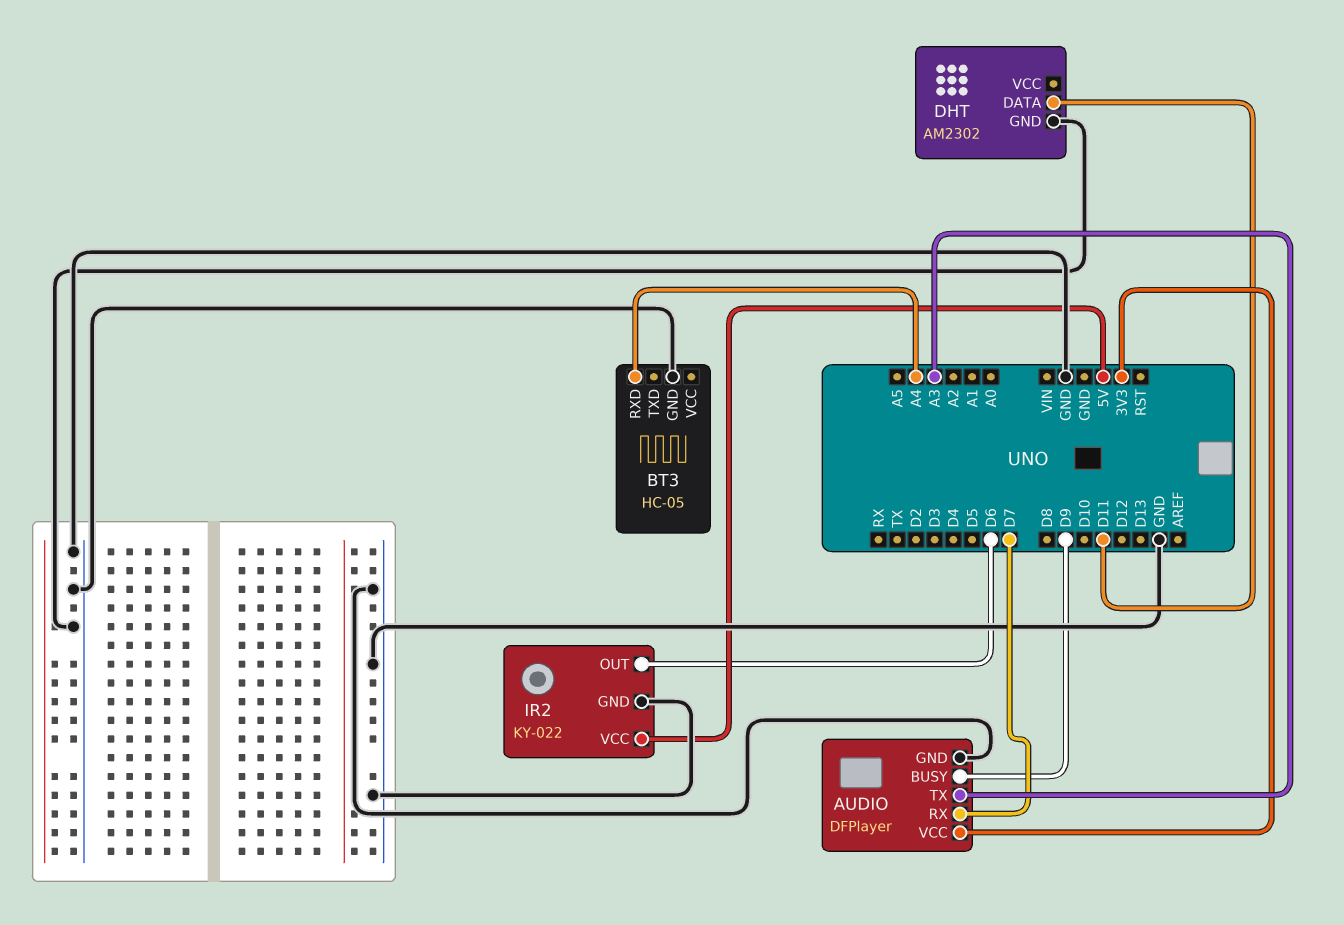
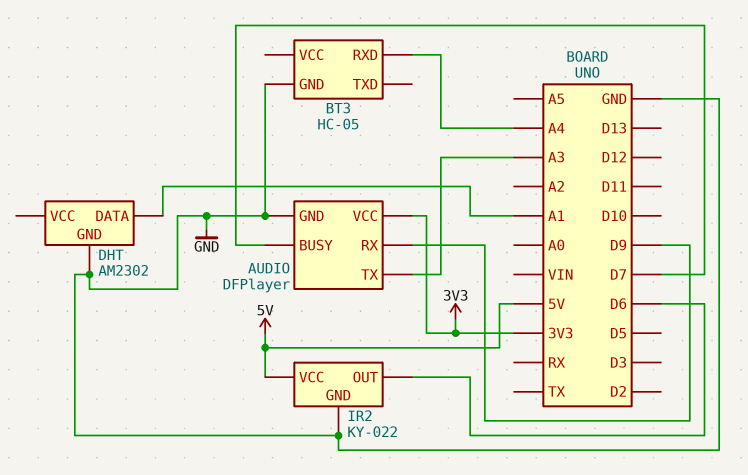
AUDIO pin BUSY: D9 -> D7
AUDIO pin RX: D7 -> D9
DHT pin DATA: D11 -> A1

